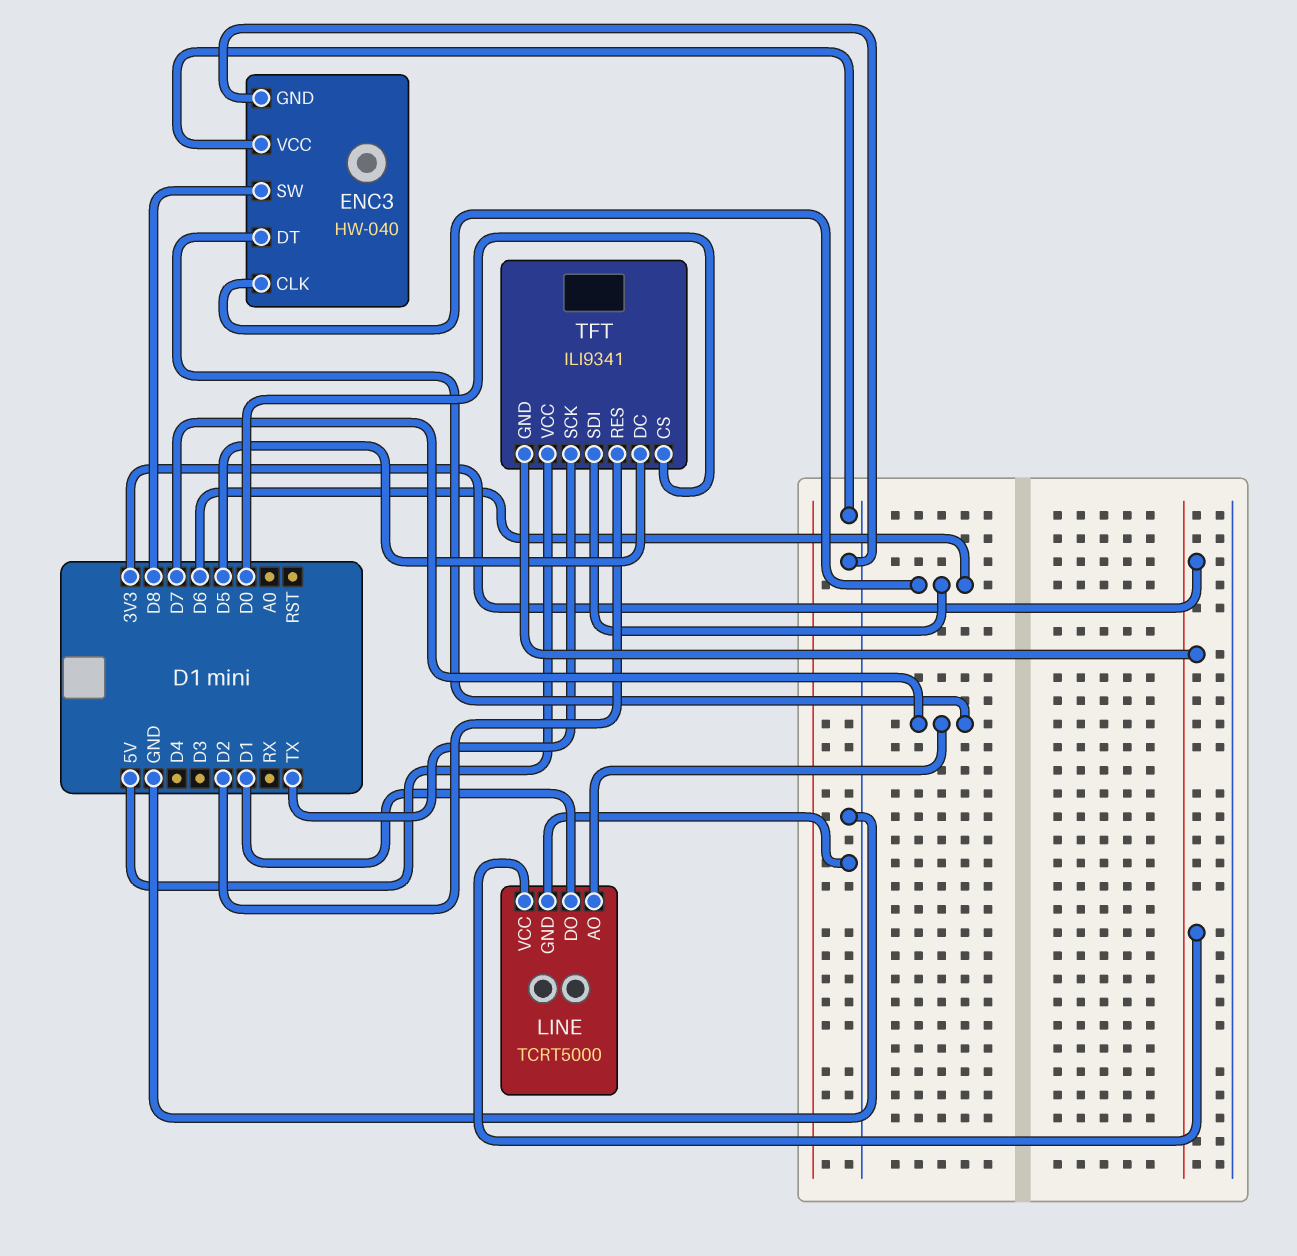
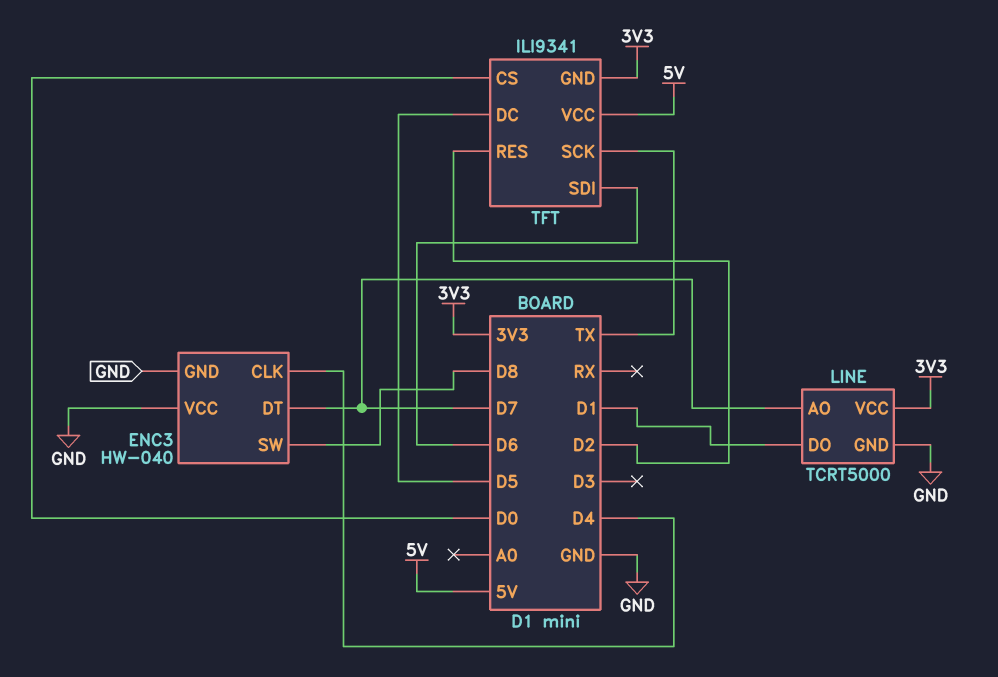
ENC3 pin CLK: D6 -> D4

